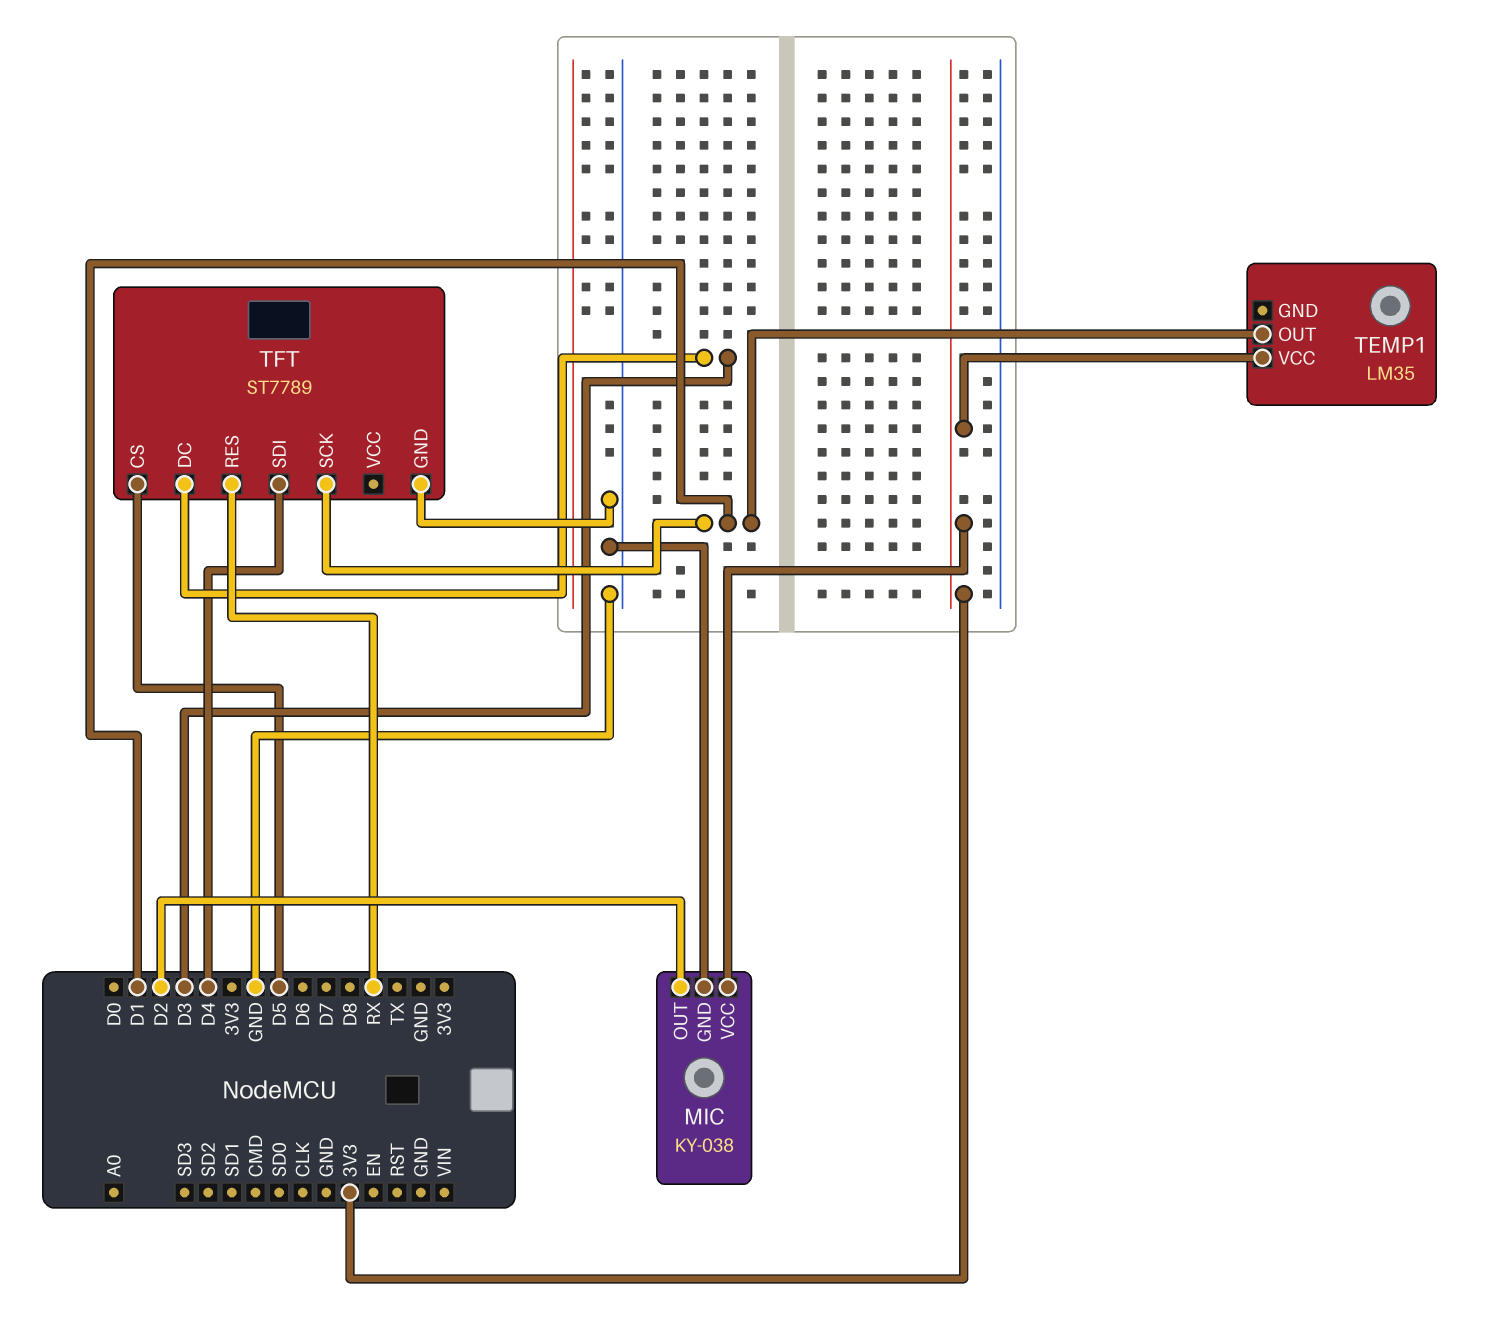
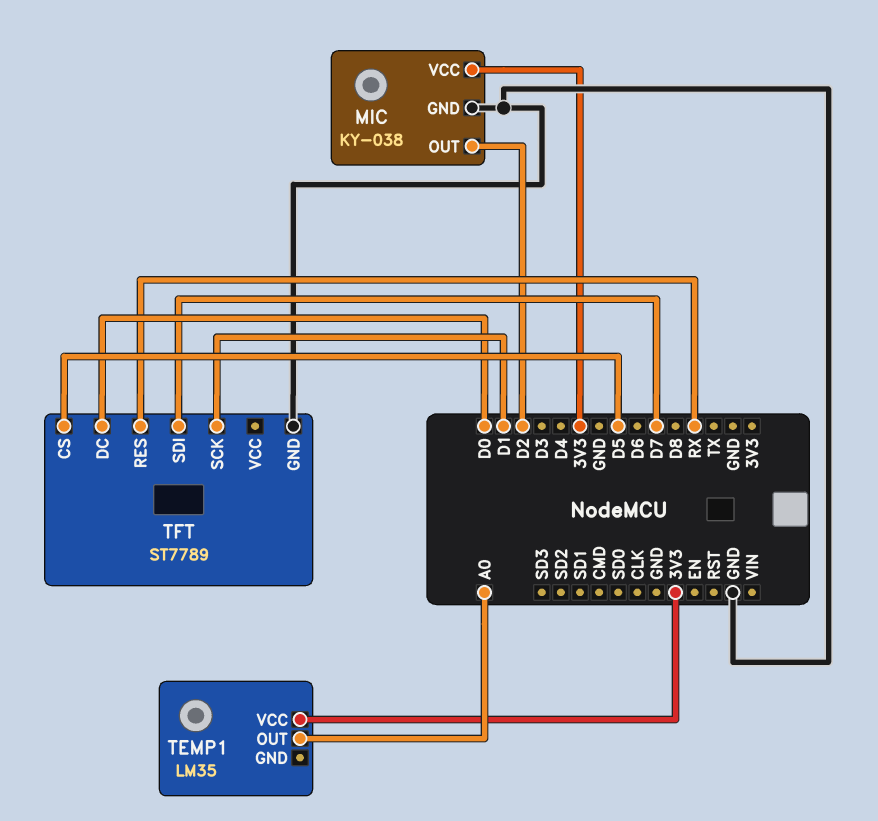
TEMP1 pin OUT: D1 -> A0
TFT pin DC: D3 -> D0
TFT pin SDI: D4 -> D7

